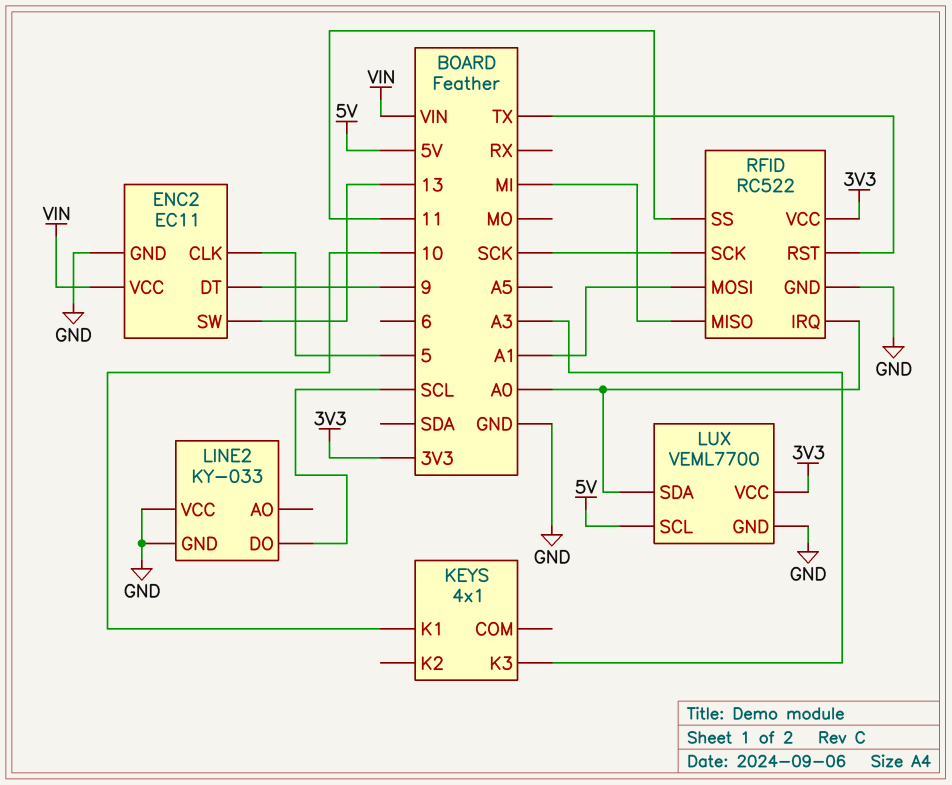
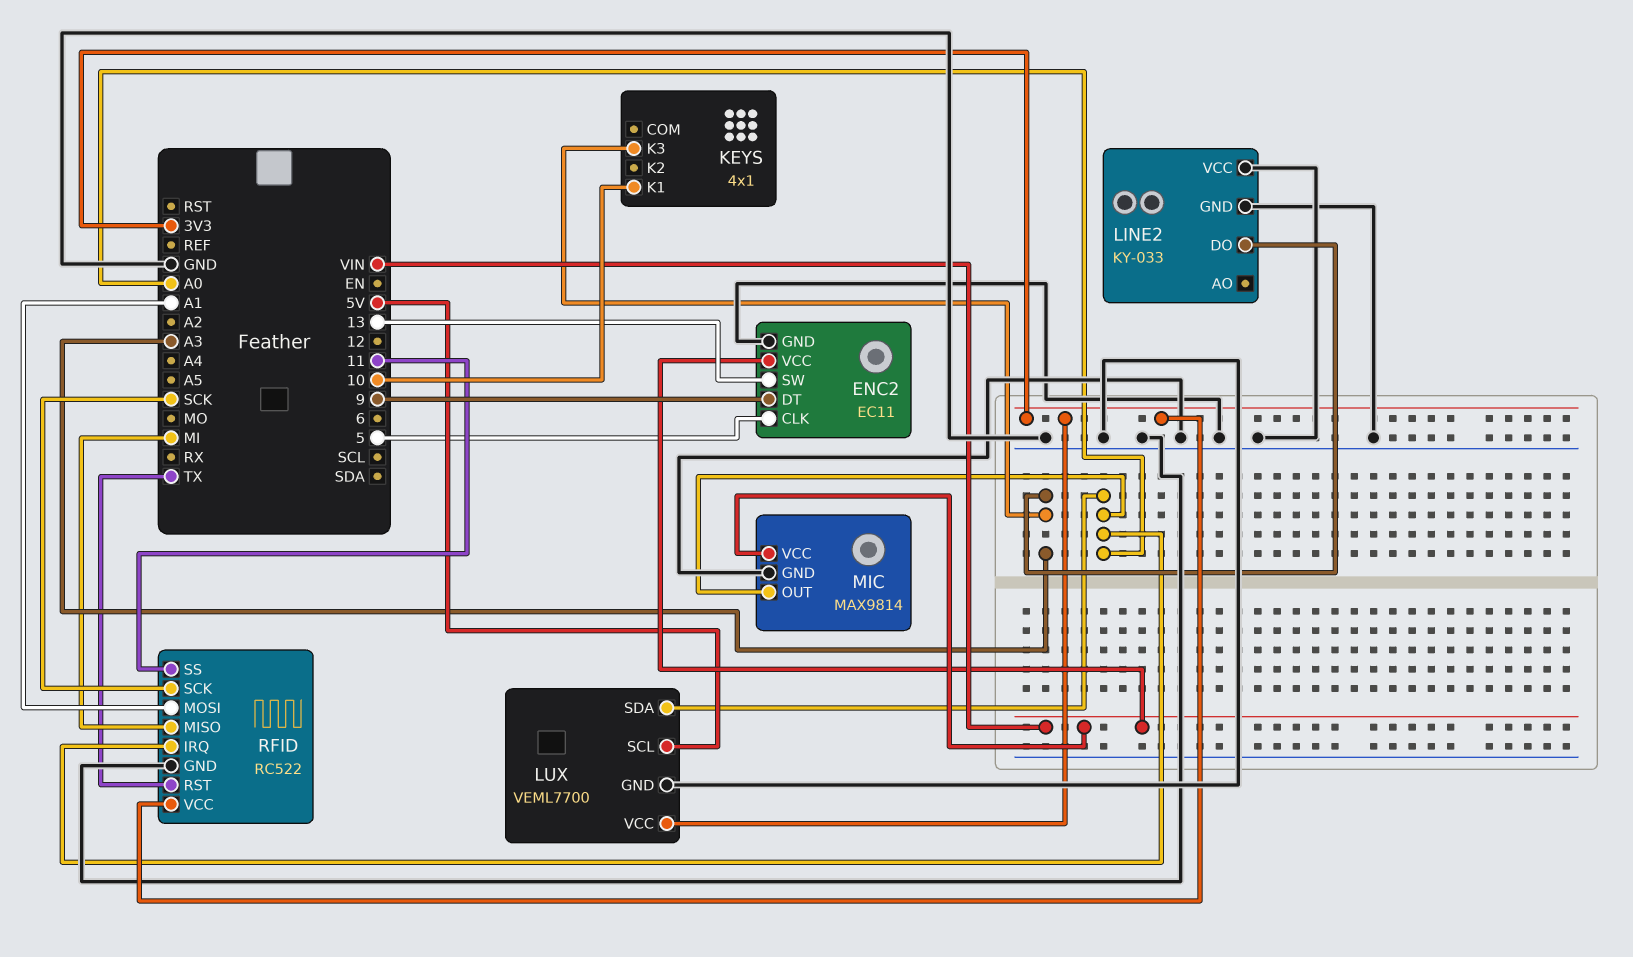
LINE2 pin DO: SCL -> A3
MIC: none -> MAX9814
MIC pin GND: none -> GND
MIC pin OUT: none -> A0
MIC pin VCC: none -> VIN

